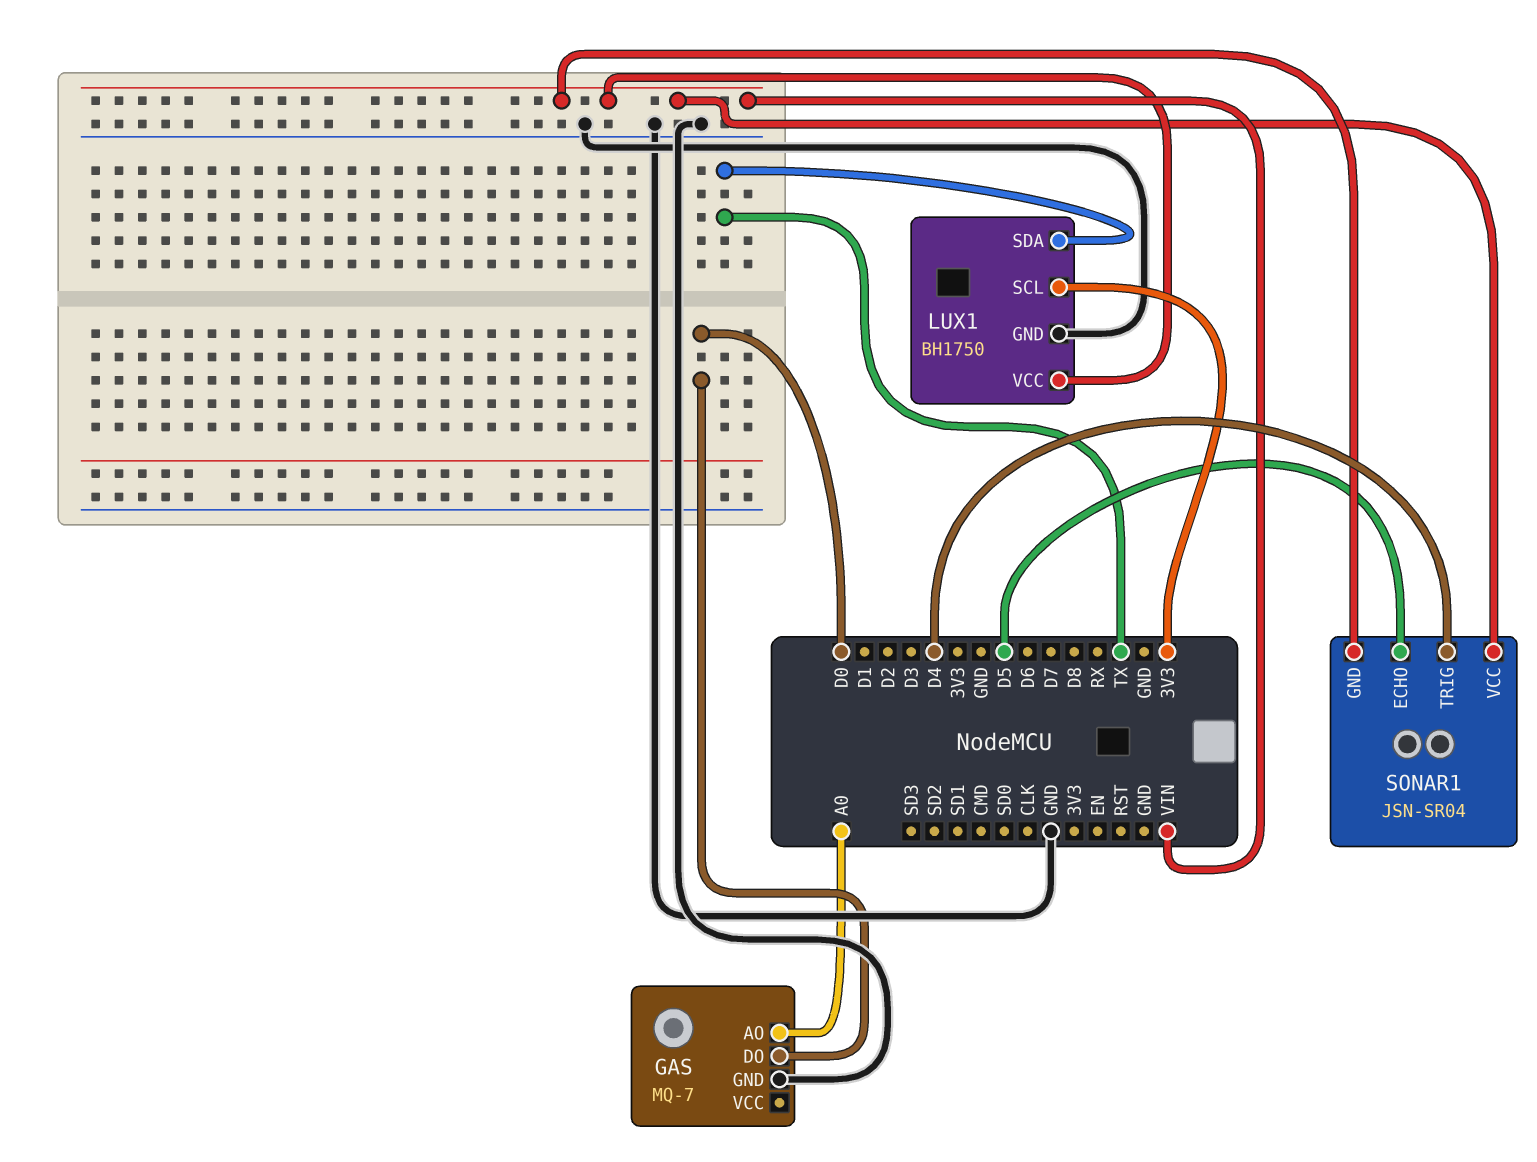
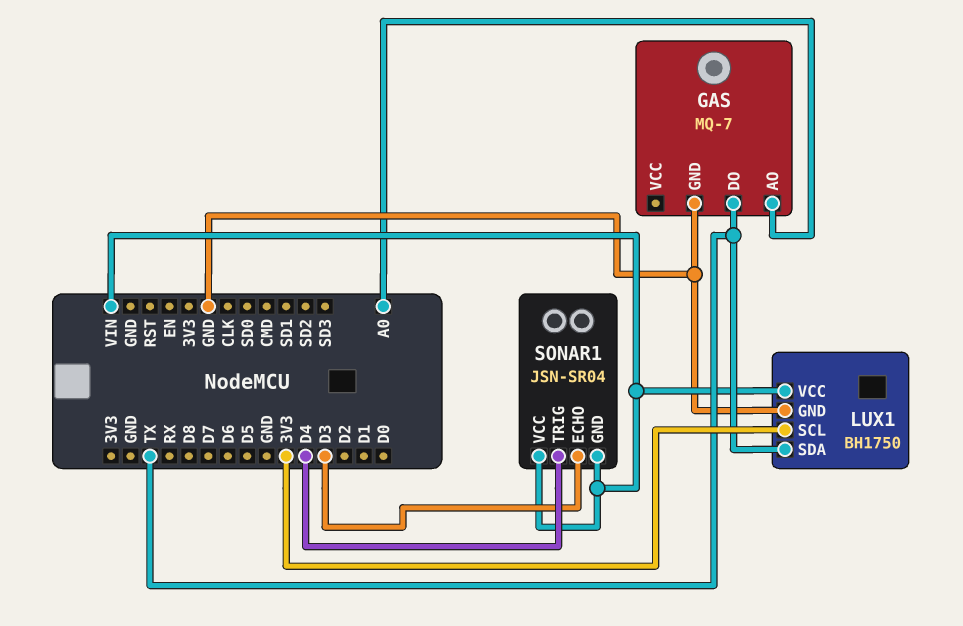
GAS pin DO: D0 -> TX
SONAR1 pin ECHO: D5 -> D3

